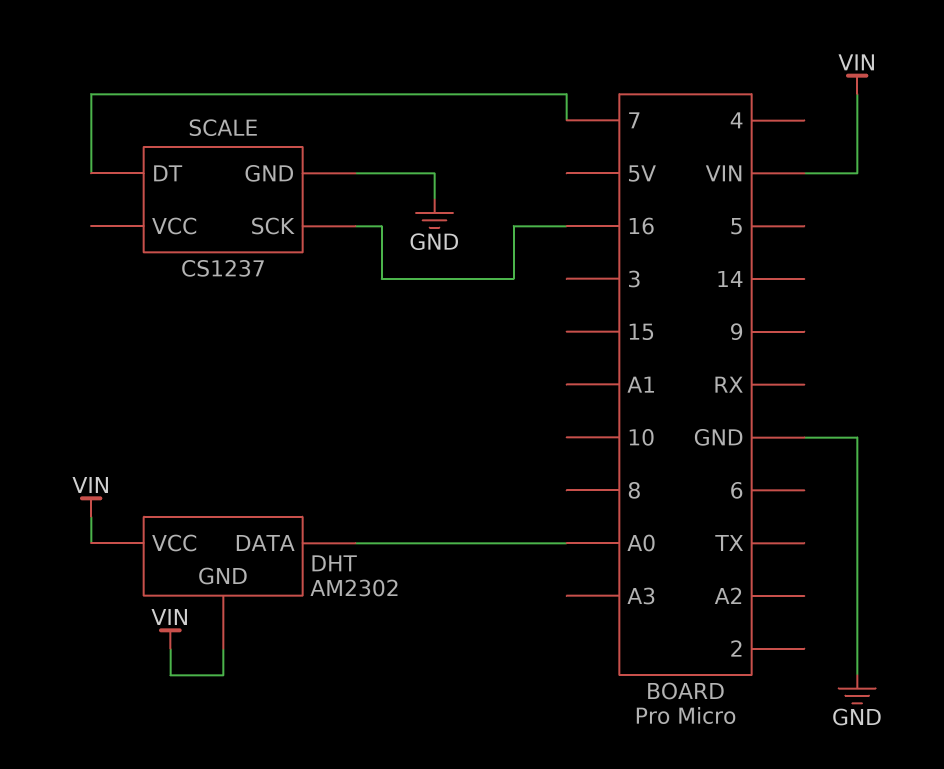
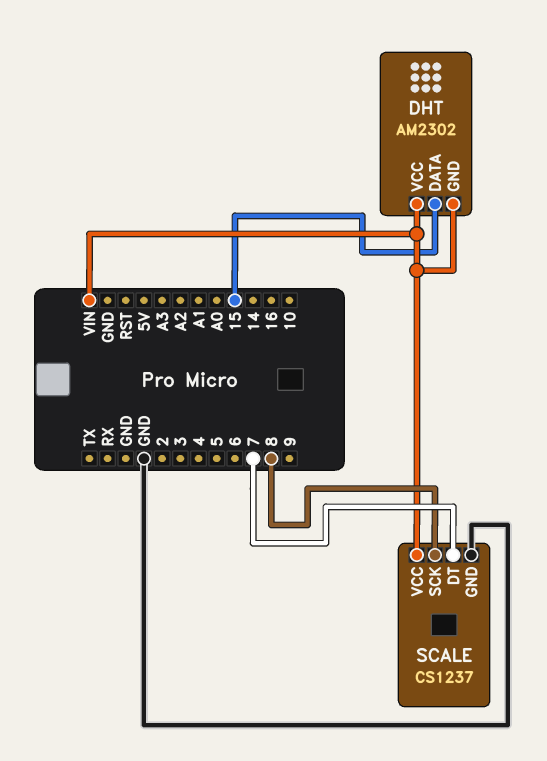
DHT pin DATA: A0 -> 15
SCALE pin SCK: 16 -> 8
SCALE pin VCC: none -> VIN

